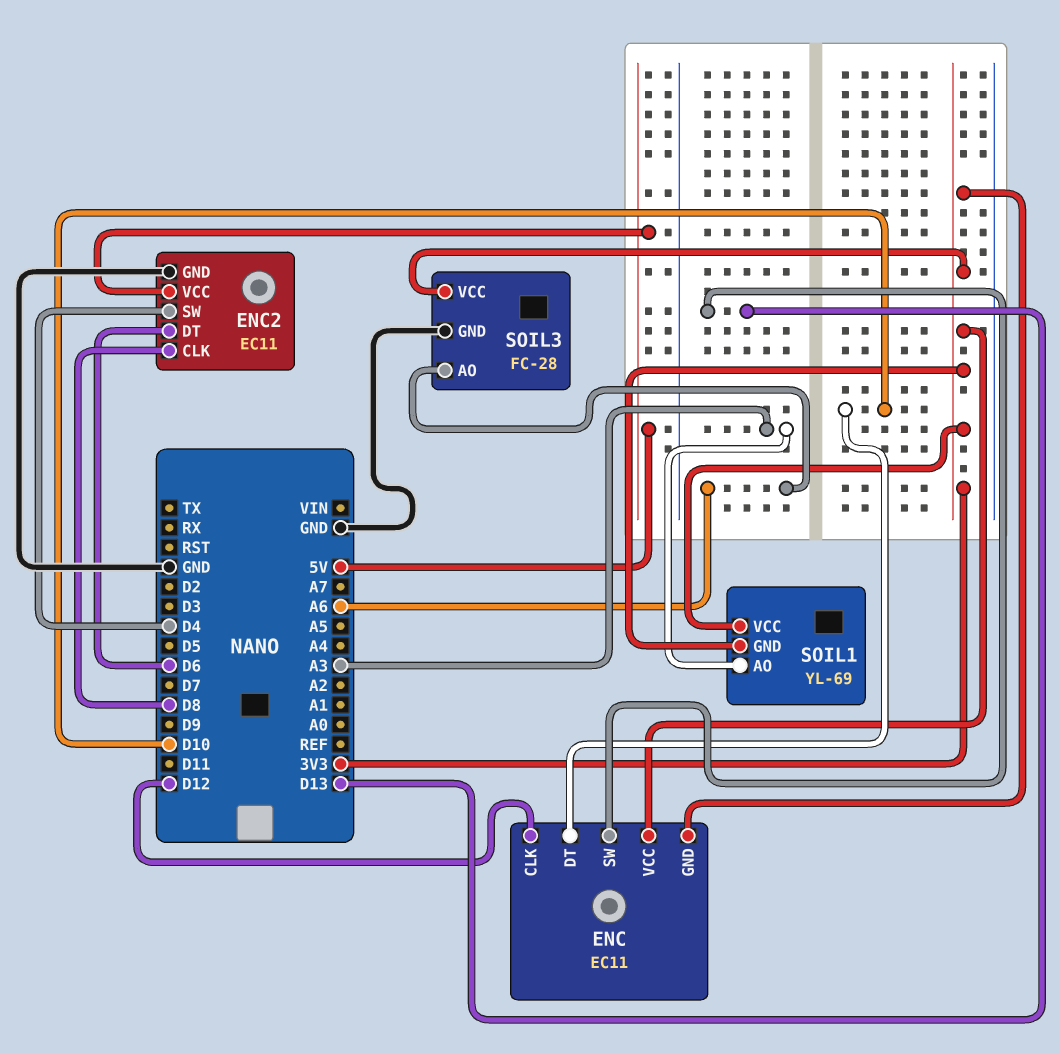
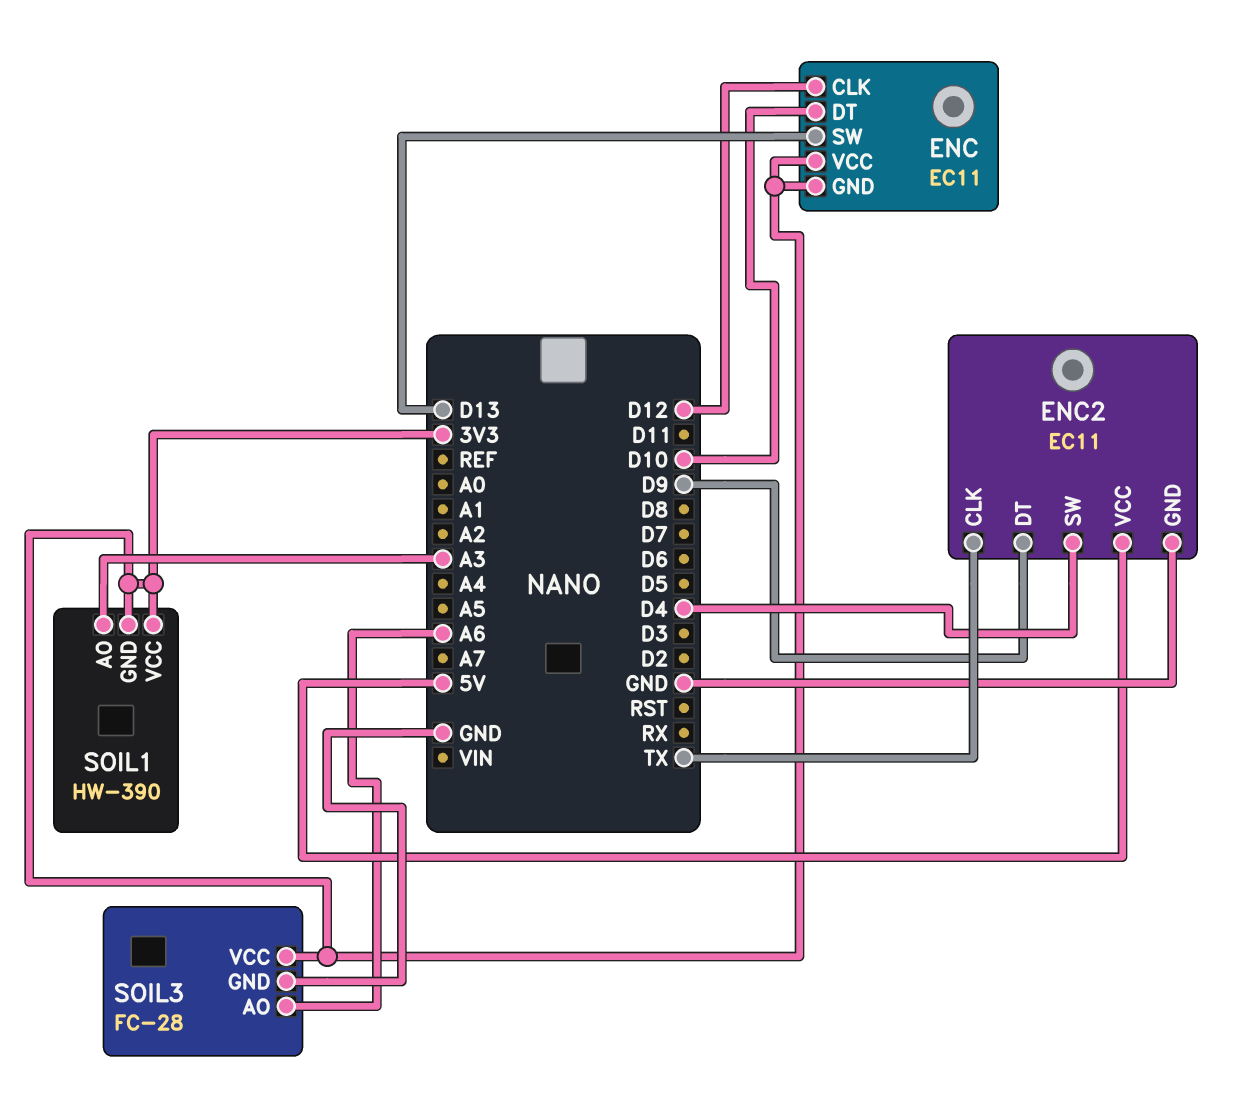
ENC2 pin CLK: D8 -> TX
ENC2 pin DT: D6 -> D9
SOIL1: YL-69 -> HW-390

